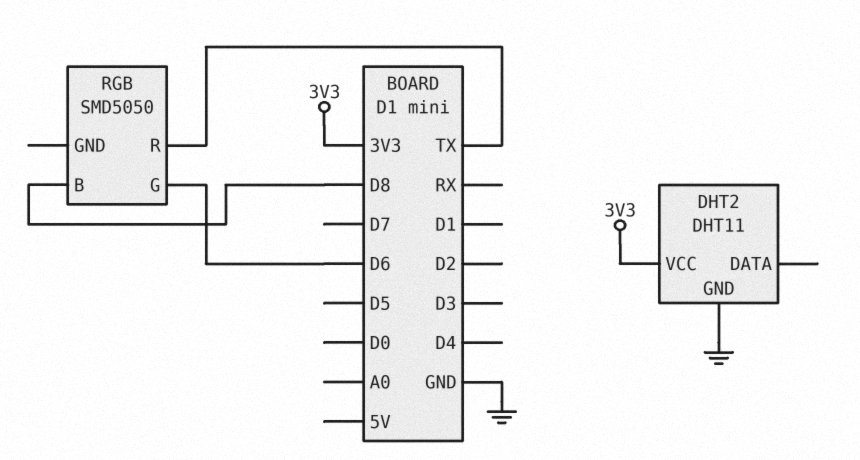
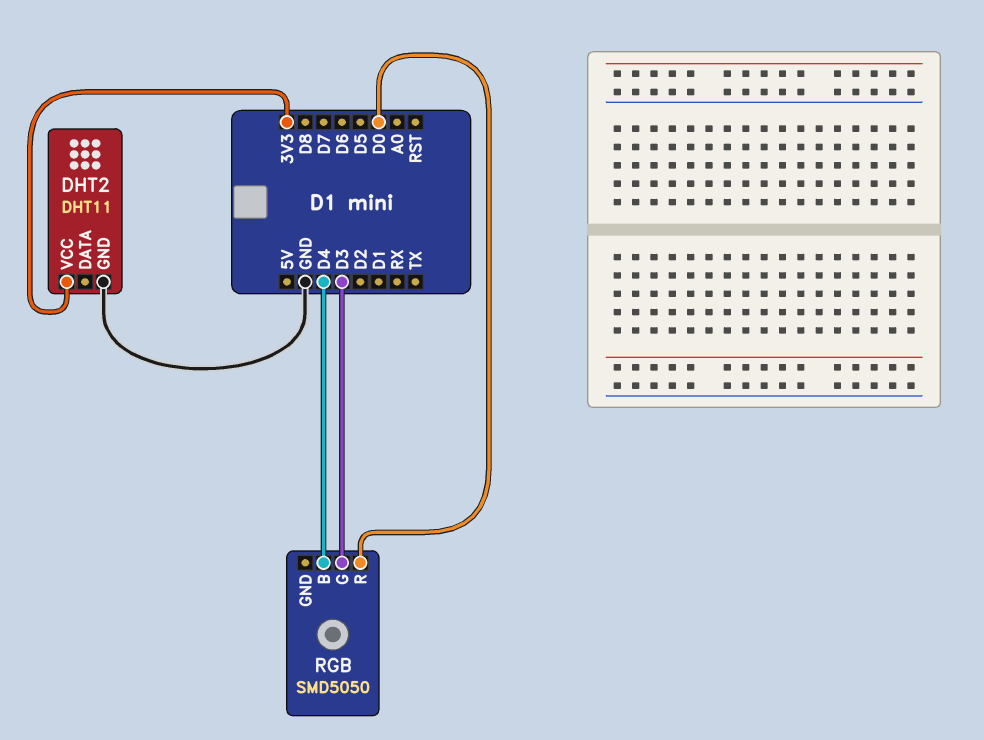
RGB pin B: D8 -> D4
RGB pin G: D6 -> D3
RGB pin R: TX -> D0

